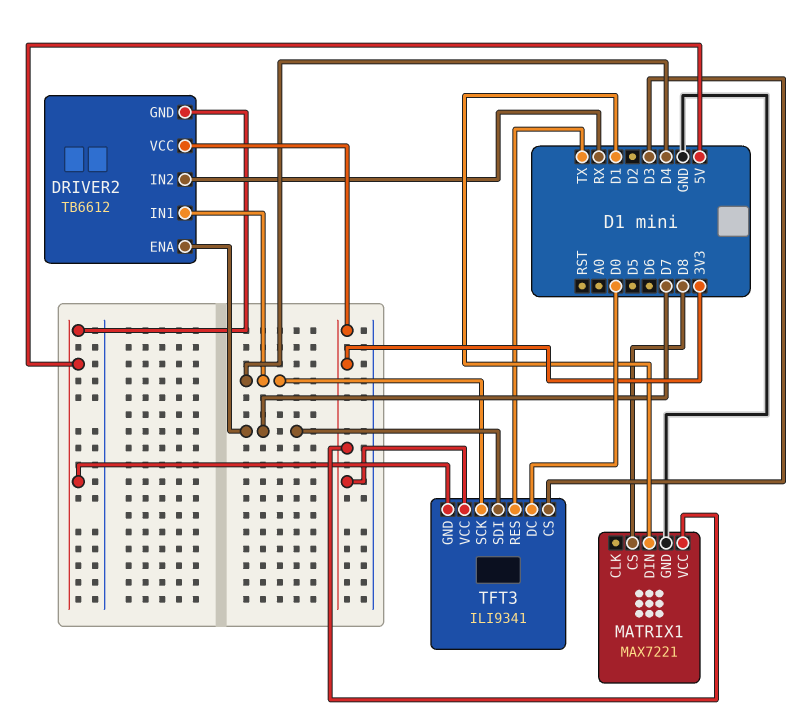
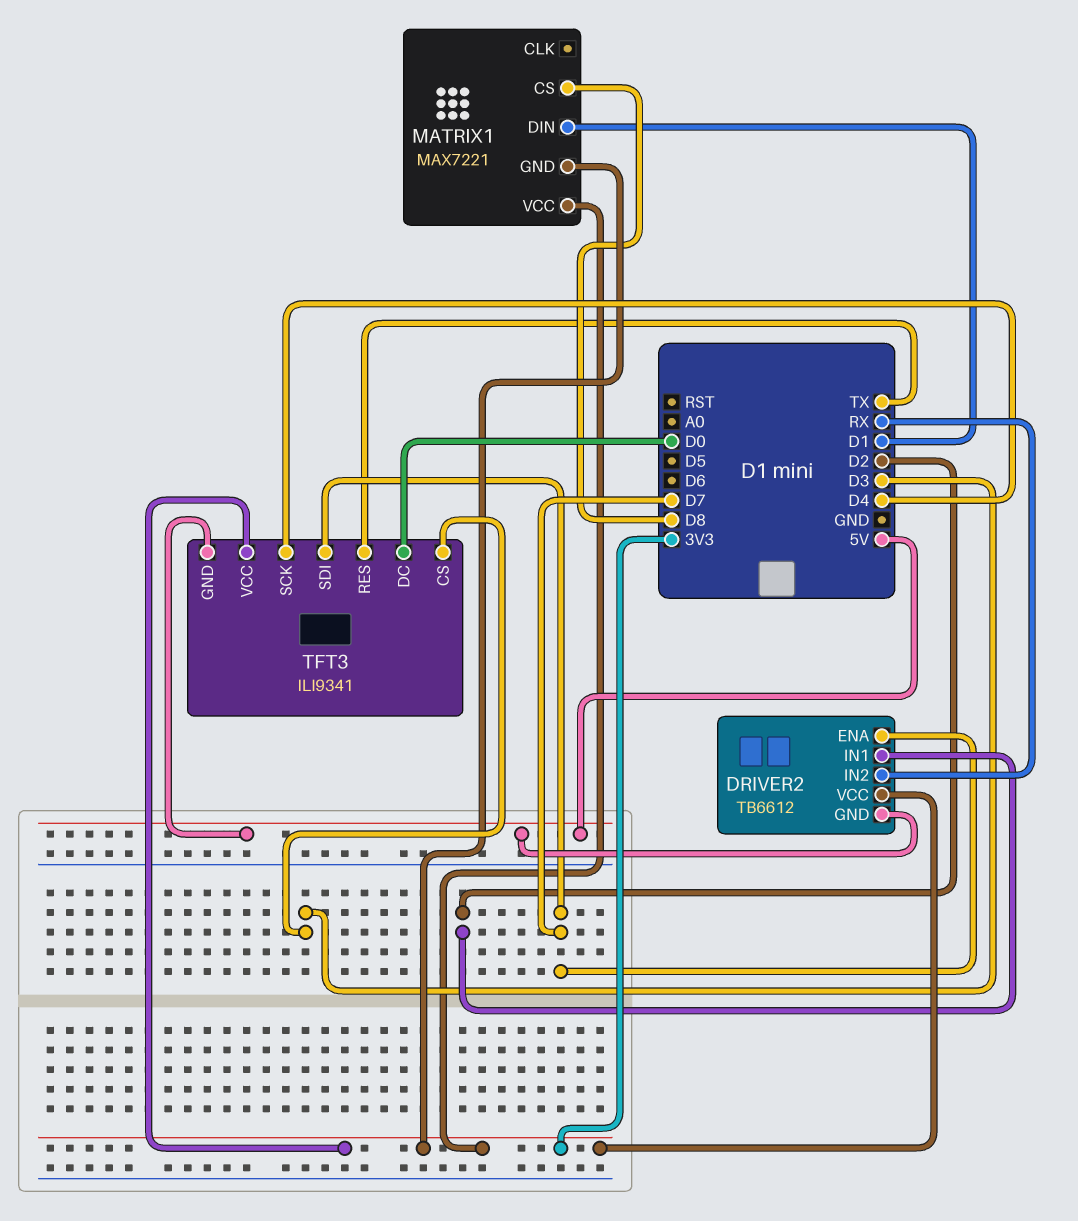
DRIVER2 pin IN1: D4 -> D2
MATRIX1 pin GND: GND -> 3V3

